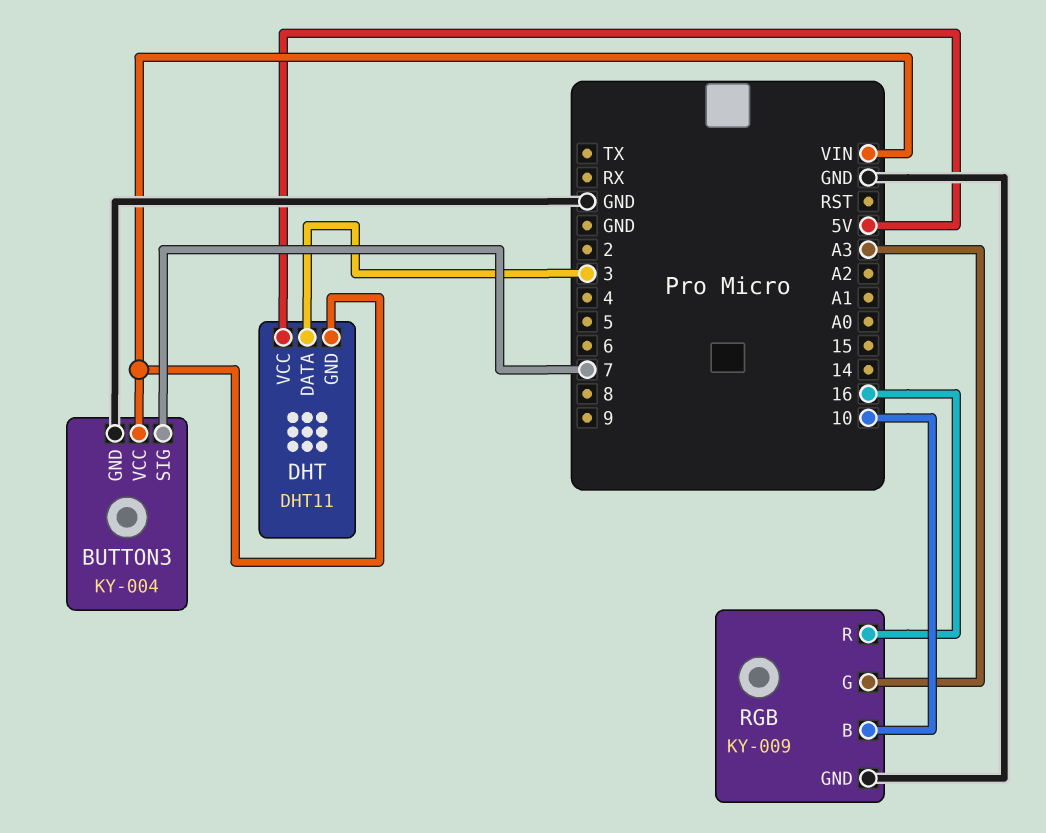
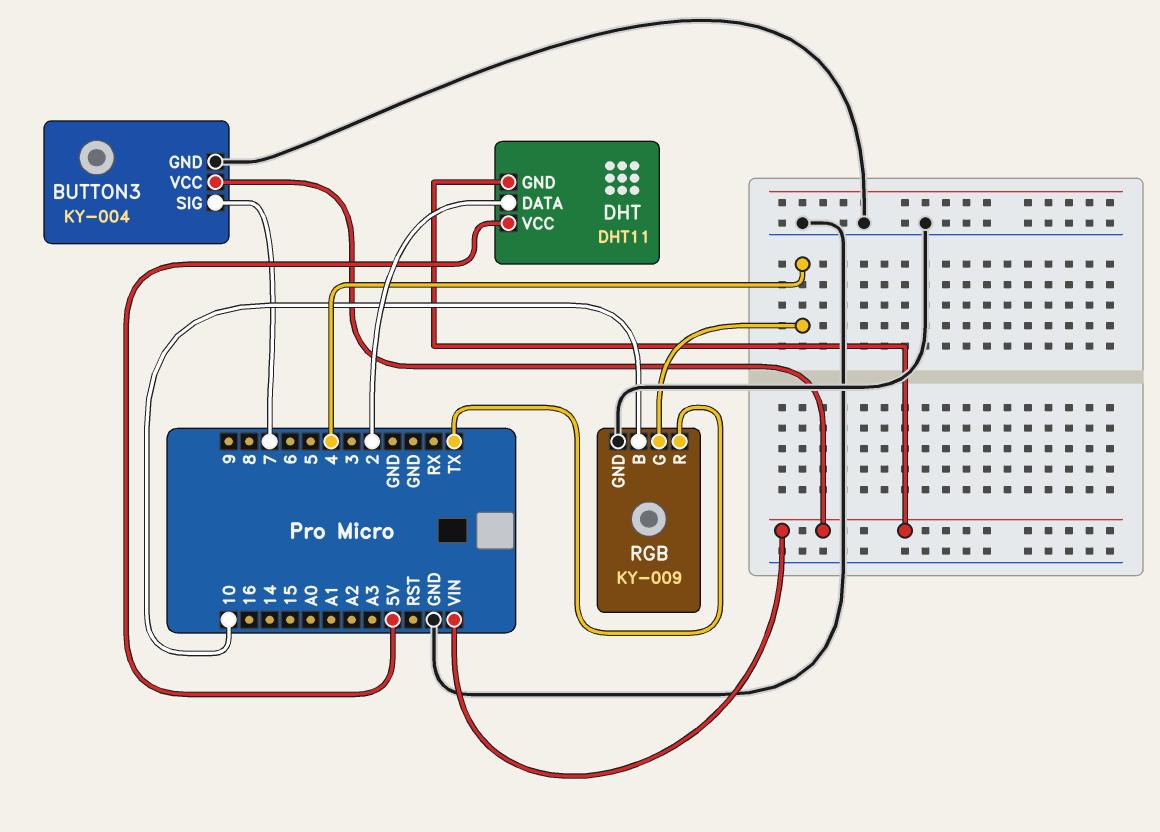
DHT pin DATA: 3 -> 2
RGB pin G: A3 -> 4
RGB pin R: 16 -> TX

